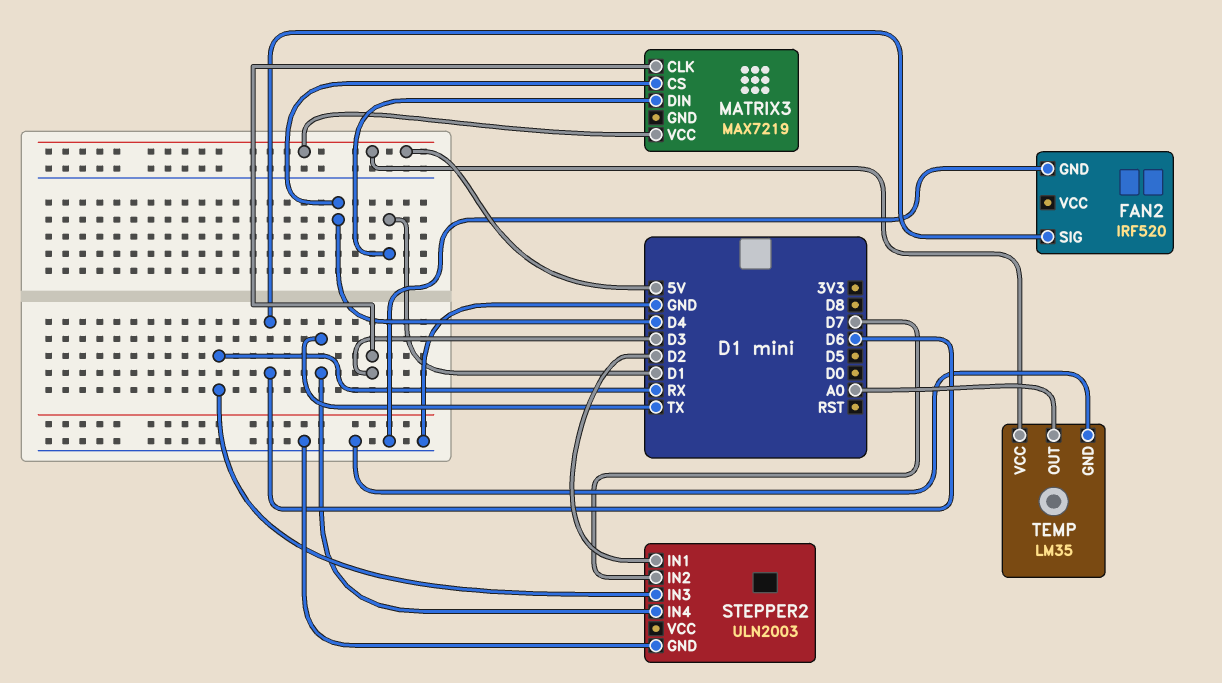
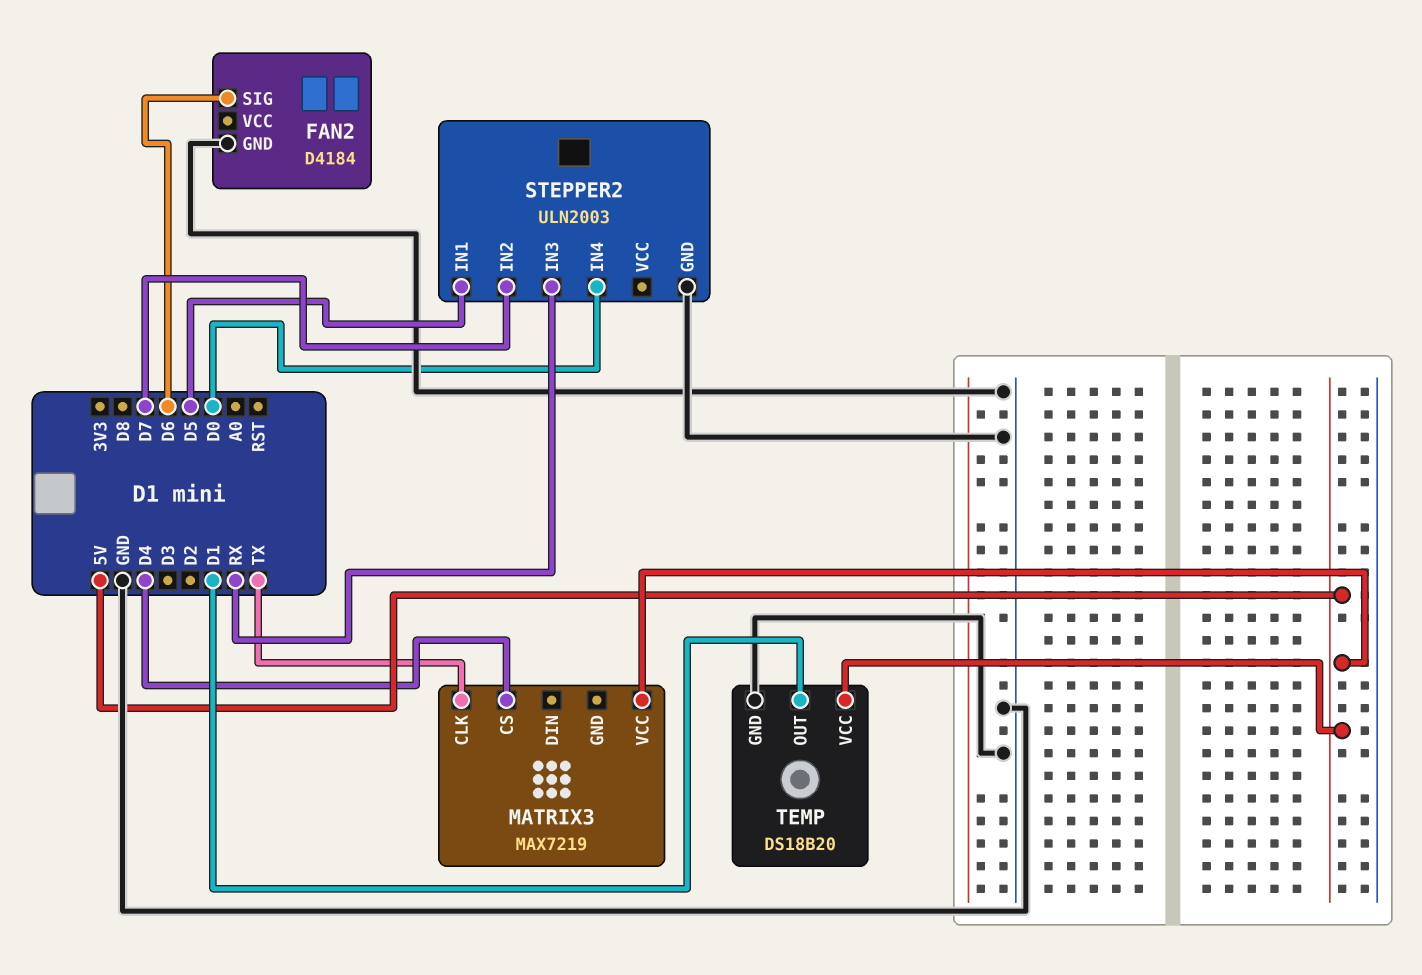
FAN2: IRF520 -> D4184
MATRIX3 pin CLK: D3 -> TX
MATRIX3 pin DIN: D1 -> none
STEPPER2 pin IN1: D2 -> D5
STEPPER2 pin IN4: TX -> D0
TEMP: LM35 -> DS18B20
TEMP pin OUT: A0 -> D1

